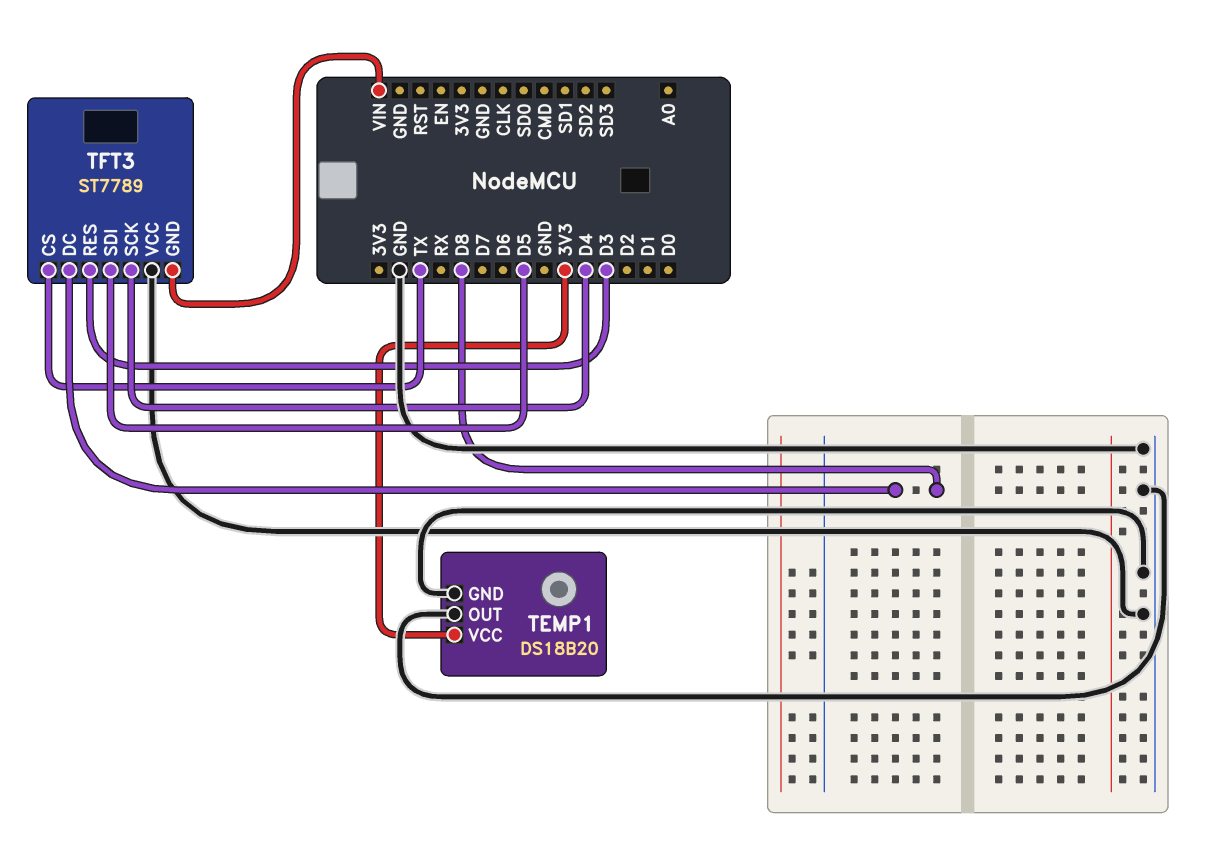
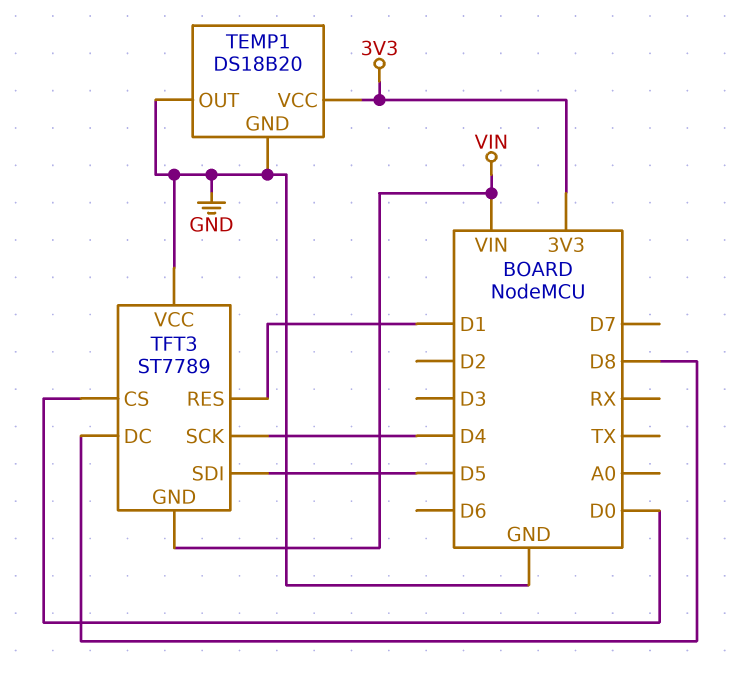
TFT3 pin CS: TX -> D0
TFT3 pin RES: D3 -> D1

